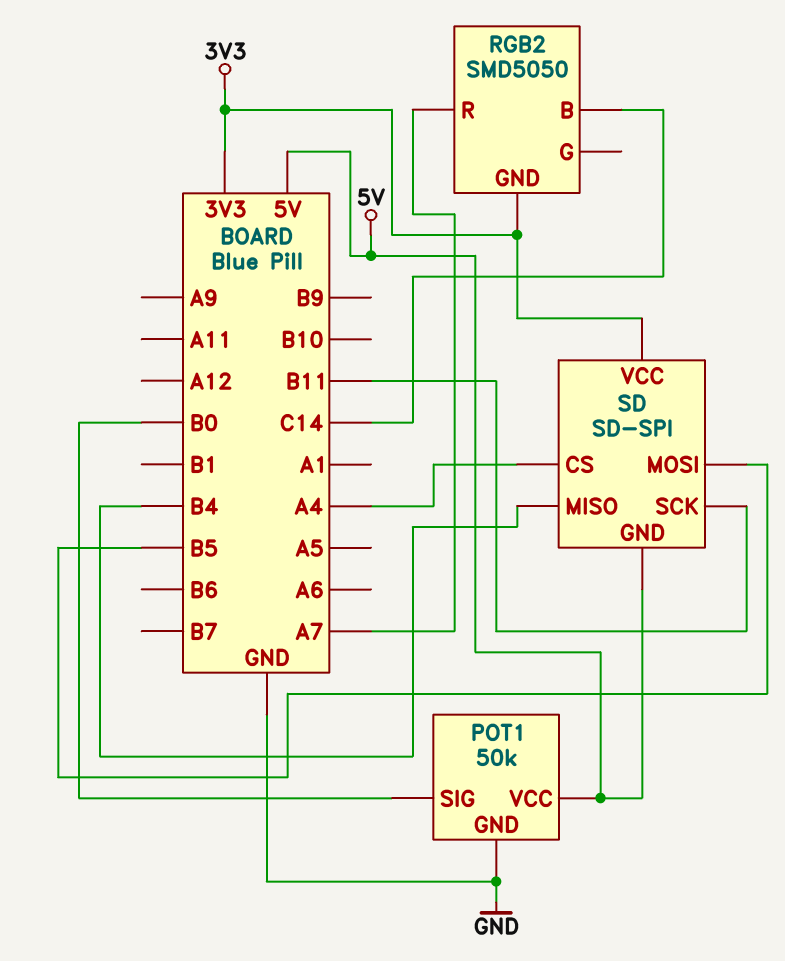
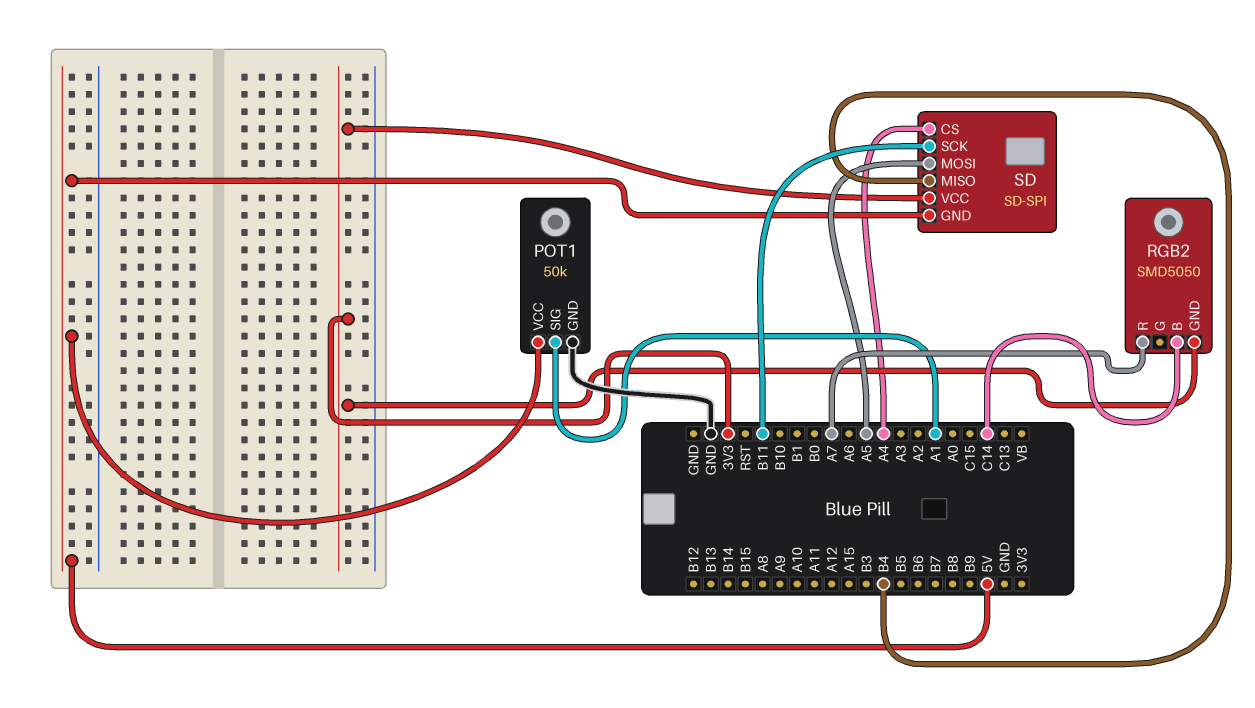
POT1 pin SIG: B0 -> A1
SD pin MOSI: B5 -> A5

